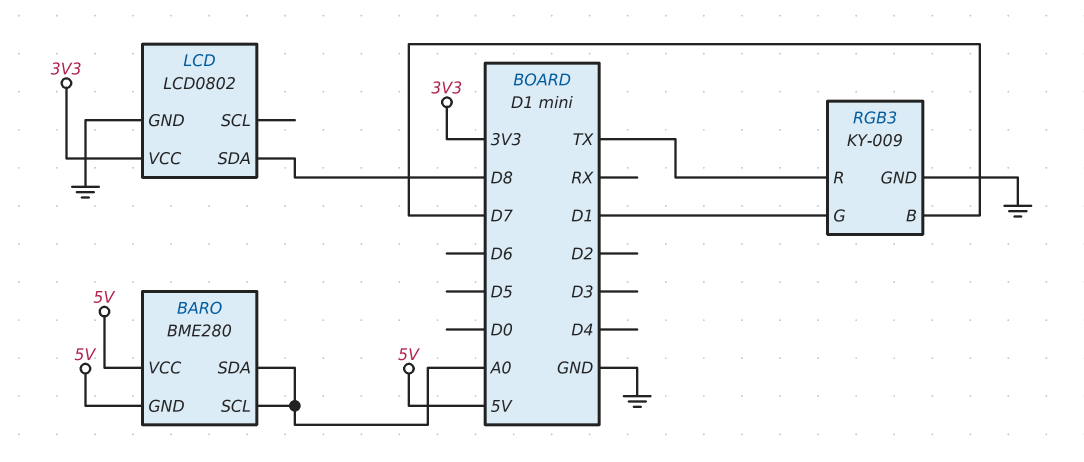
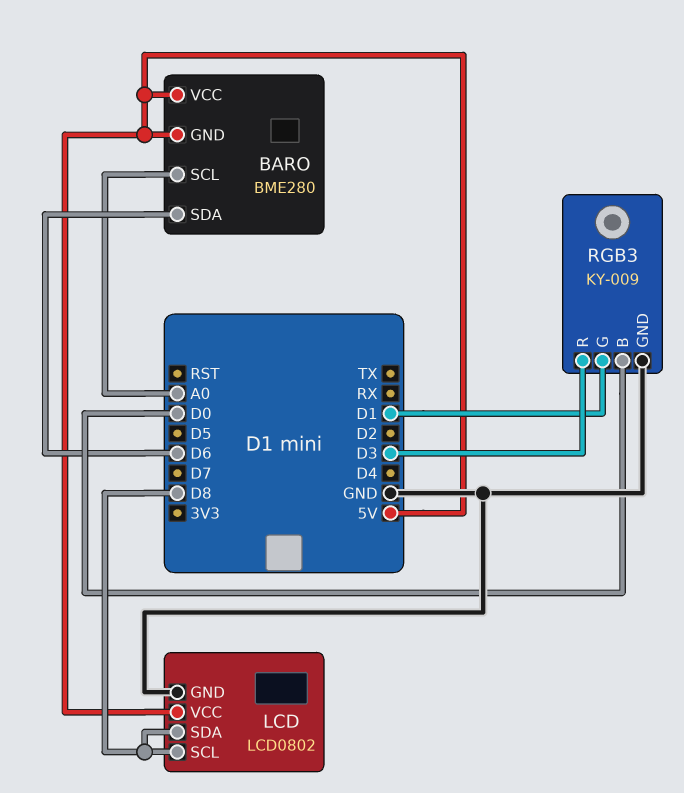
BARO pin SDA: A0 -> D6
LCD pin SCL: none -> D8
LCD pin VCC: 3V3 -> 5V
RGB3 pin B: D7 -> D0
RGB3 pin R: TX -> D3

